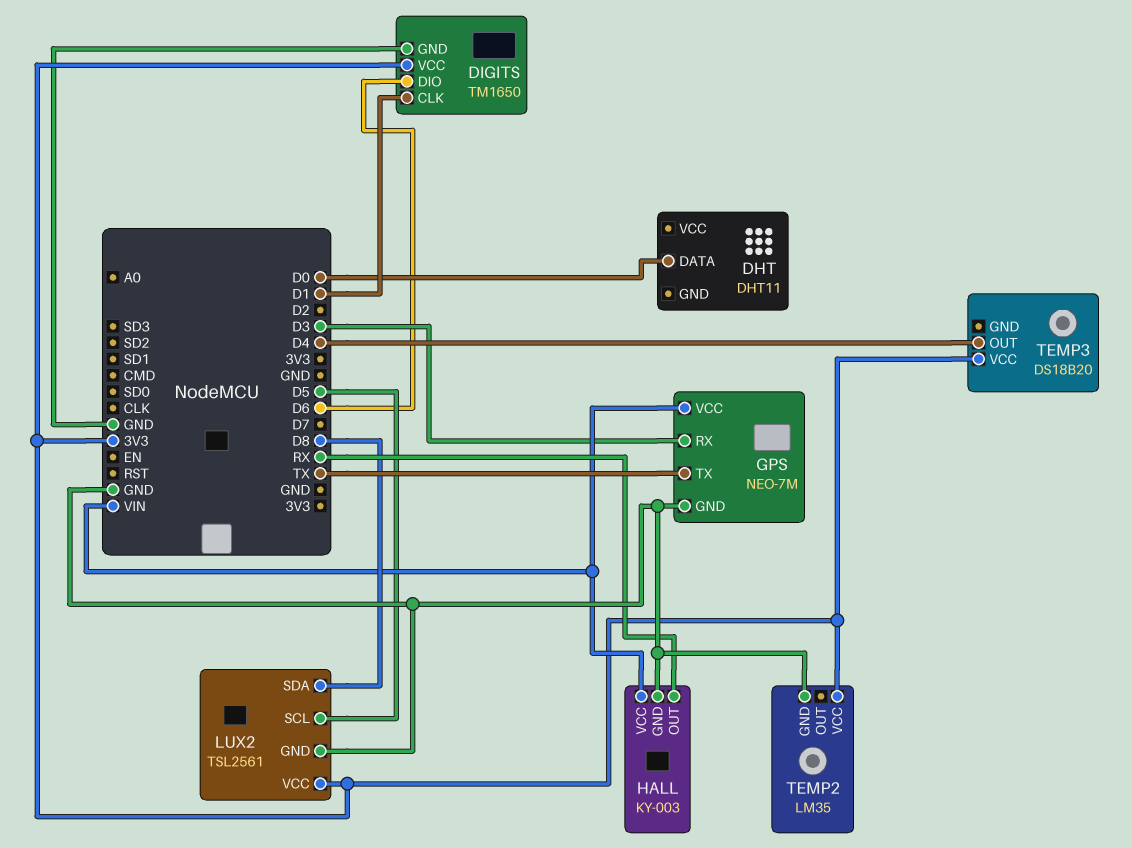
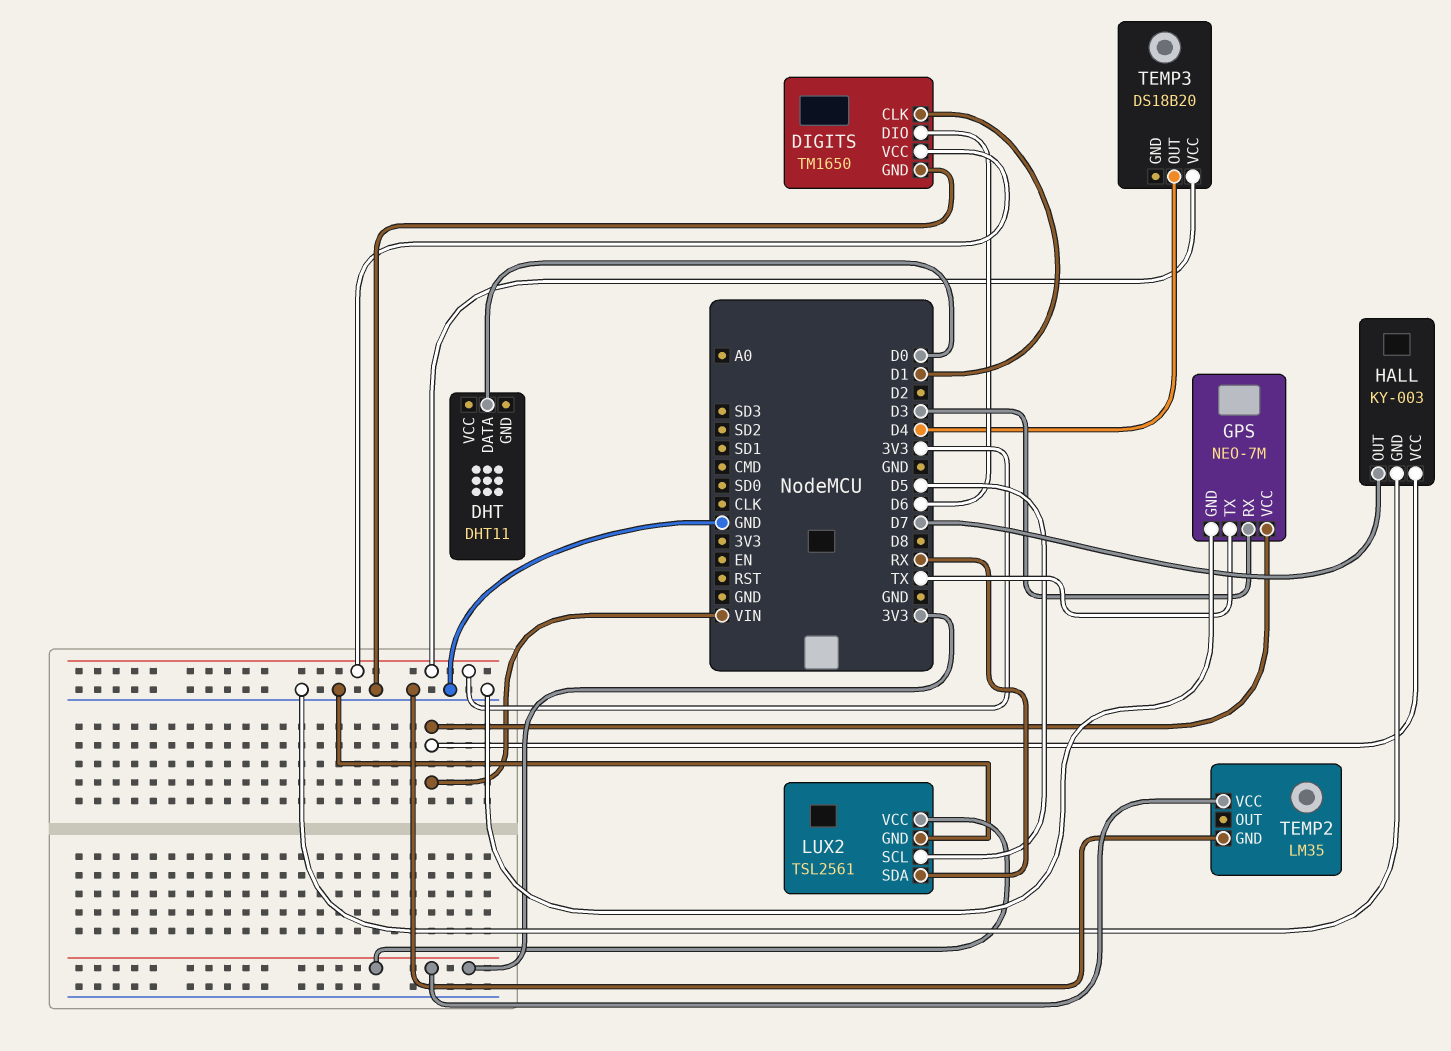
HALL pin OUT: RX -> D7
LUX2 pin SDA: D8 -> RX

